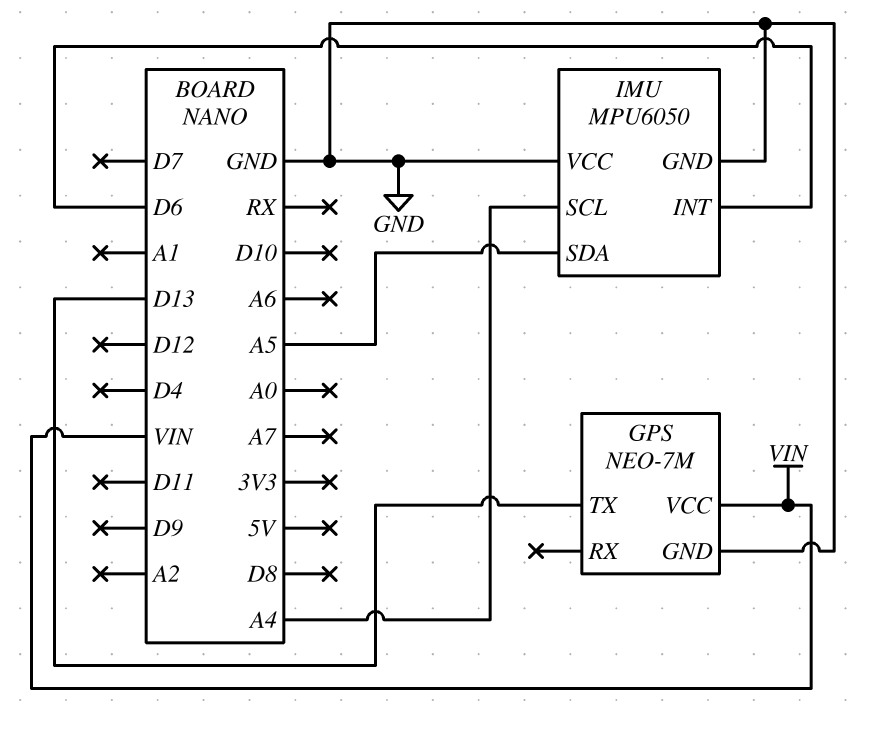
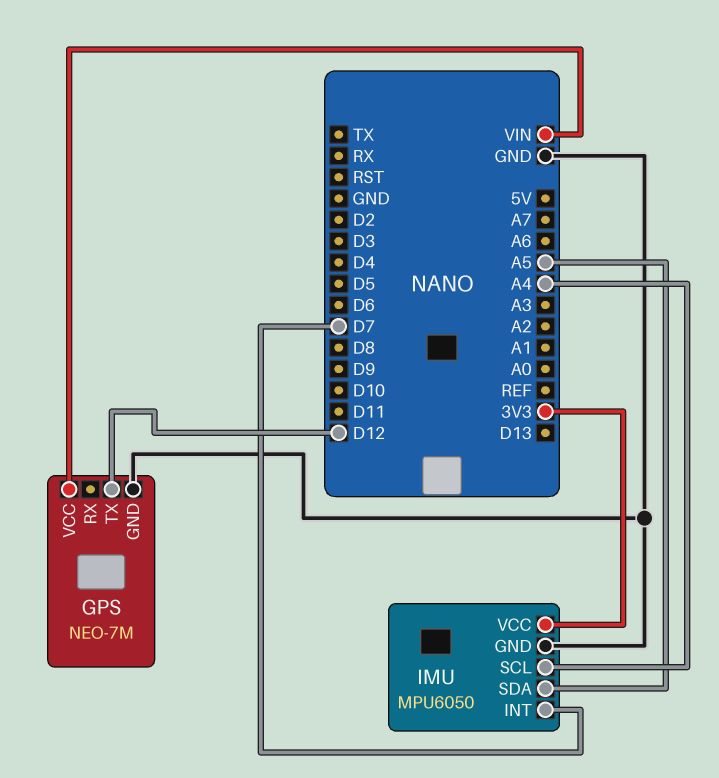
GPS pin TX: D13 -> D12
IMU pin INT: D6 -> D7
IMU pin VCC: GND -> 3V3

